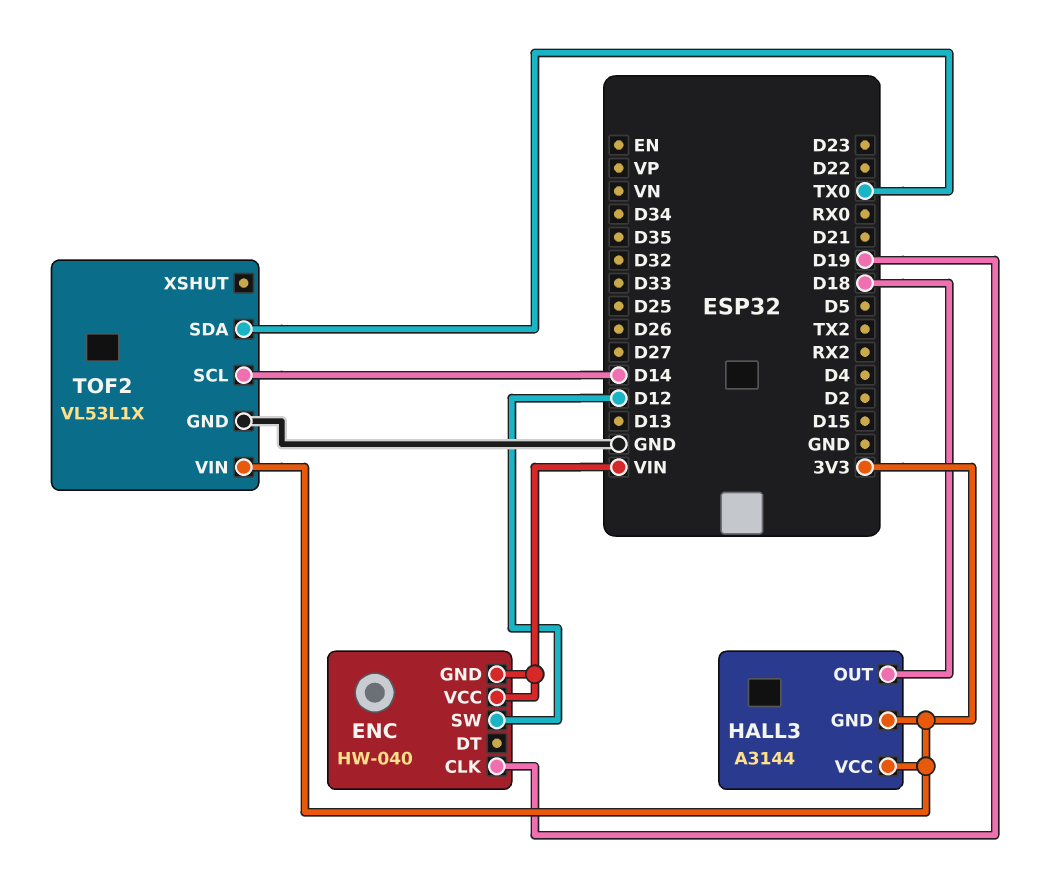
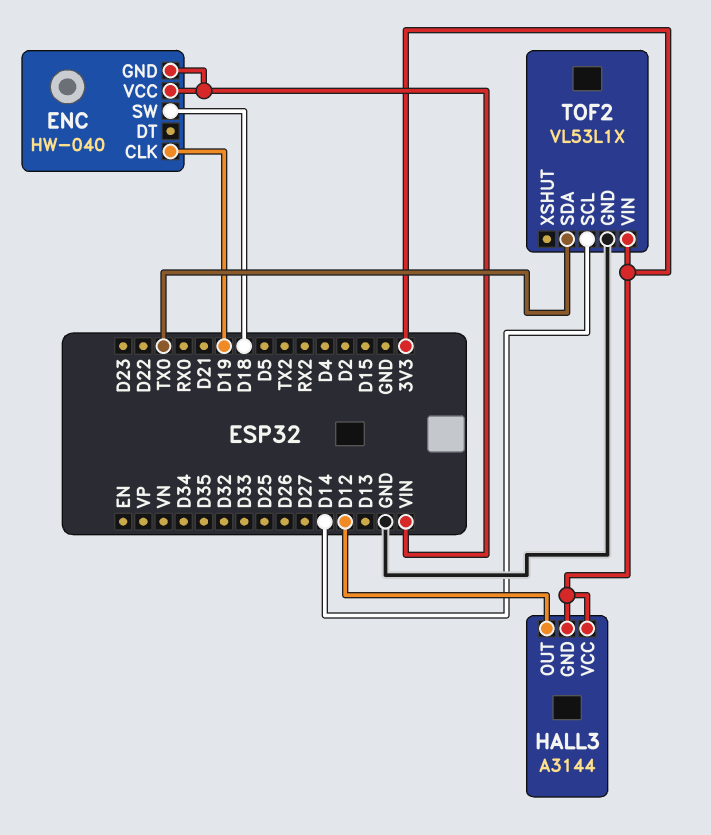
ENC pin SW: D12 -> D18
HALL3 pin OUT: D18 -> D12

